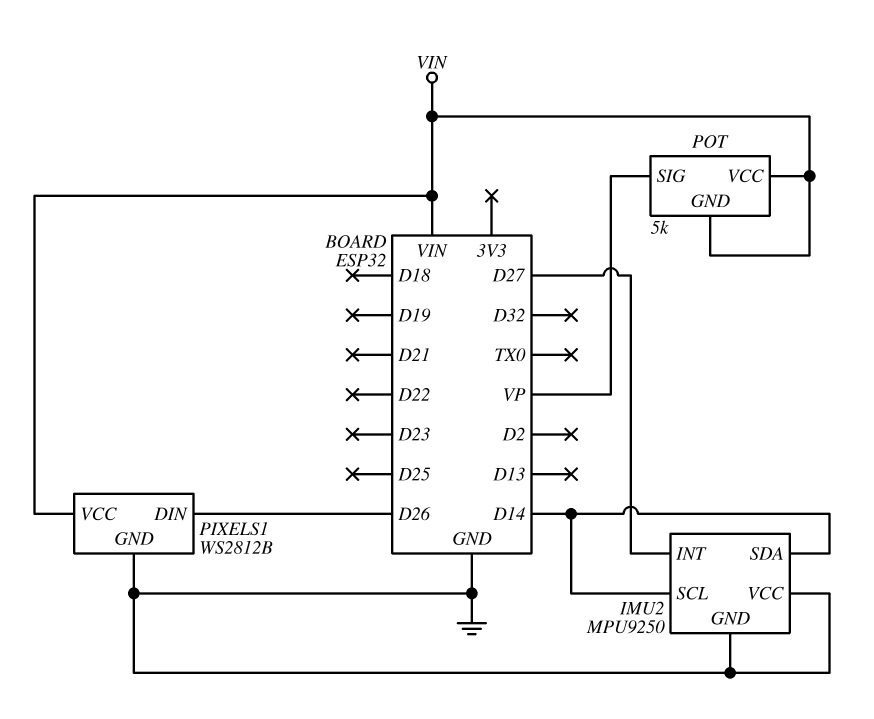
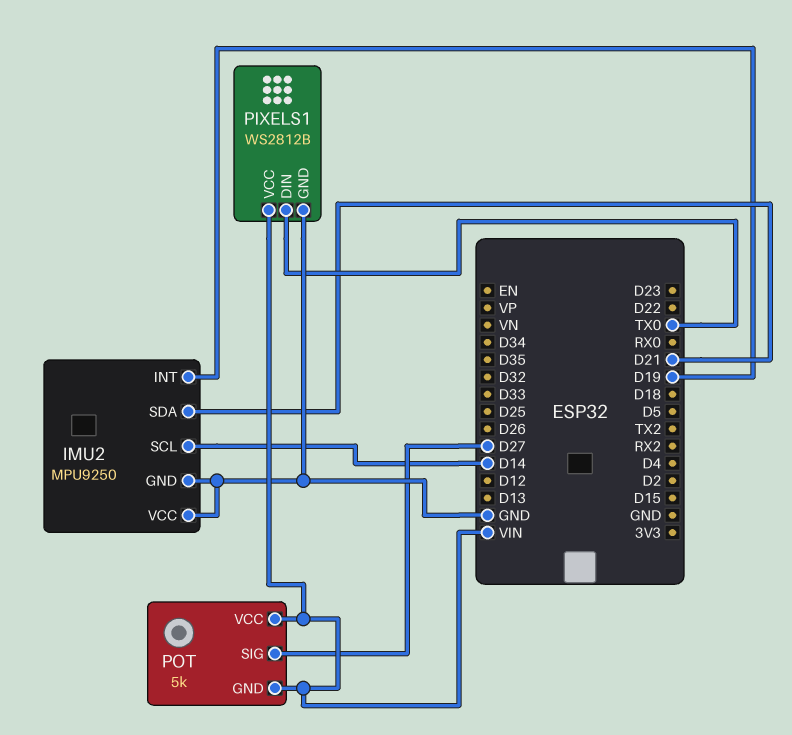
IMU2 pin INT: D27 -> D19
IMU2 pin SDA: D14 -> D21
PIXELS1 pin DIN: D26 -> TX0
POT pin SIG: VP -> D27

